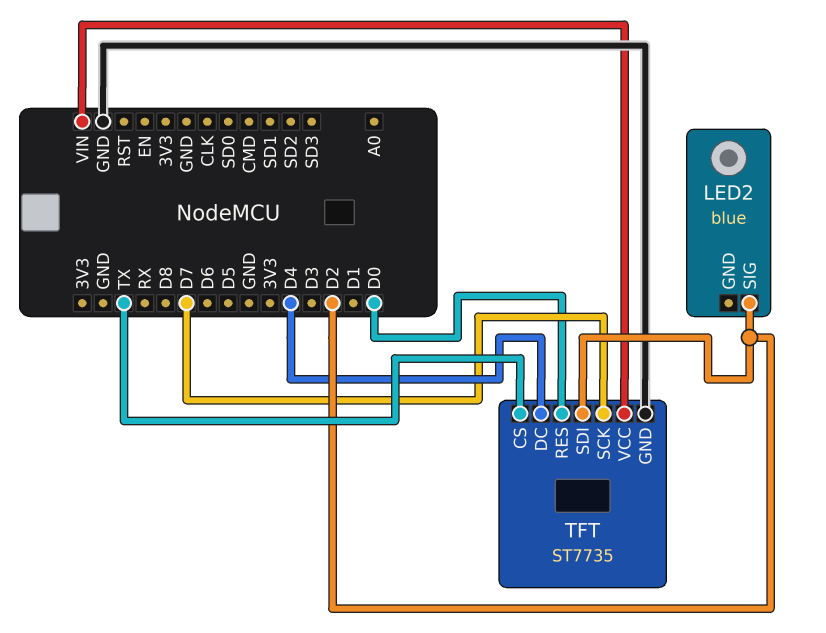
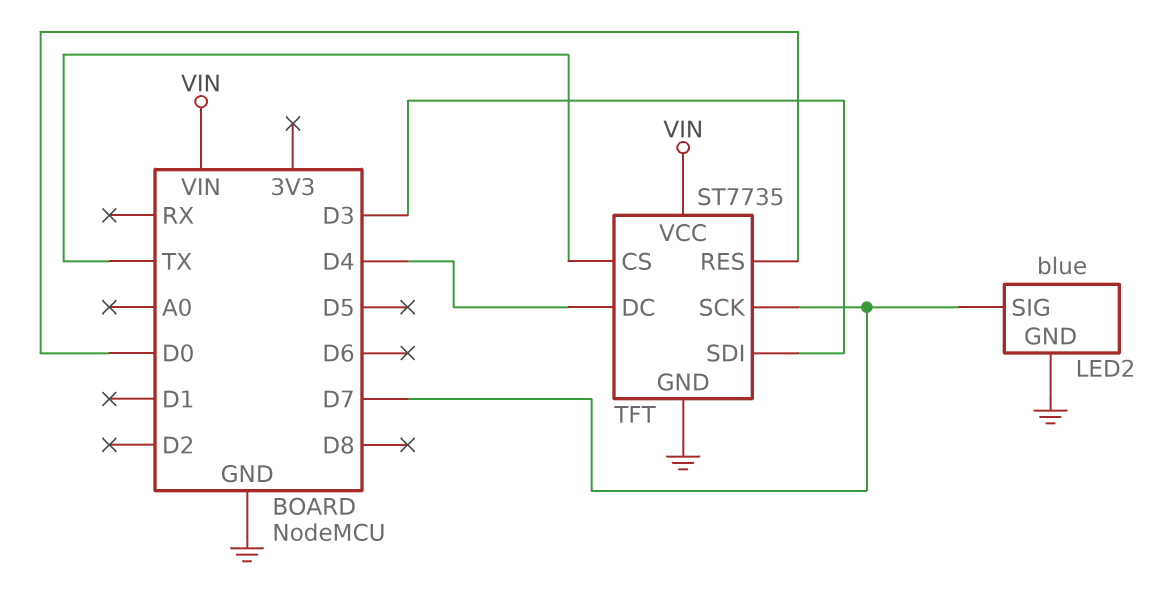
LED2 pin GND: none -> GND
LED2 pin SIG: D2 -> D7
TFT pin SDI: D2 -> D3

